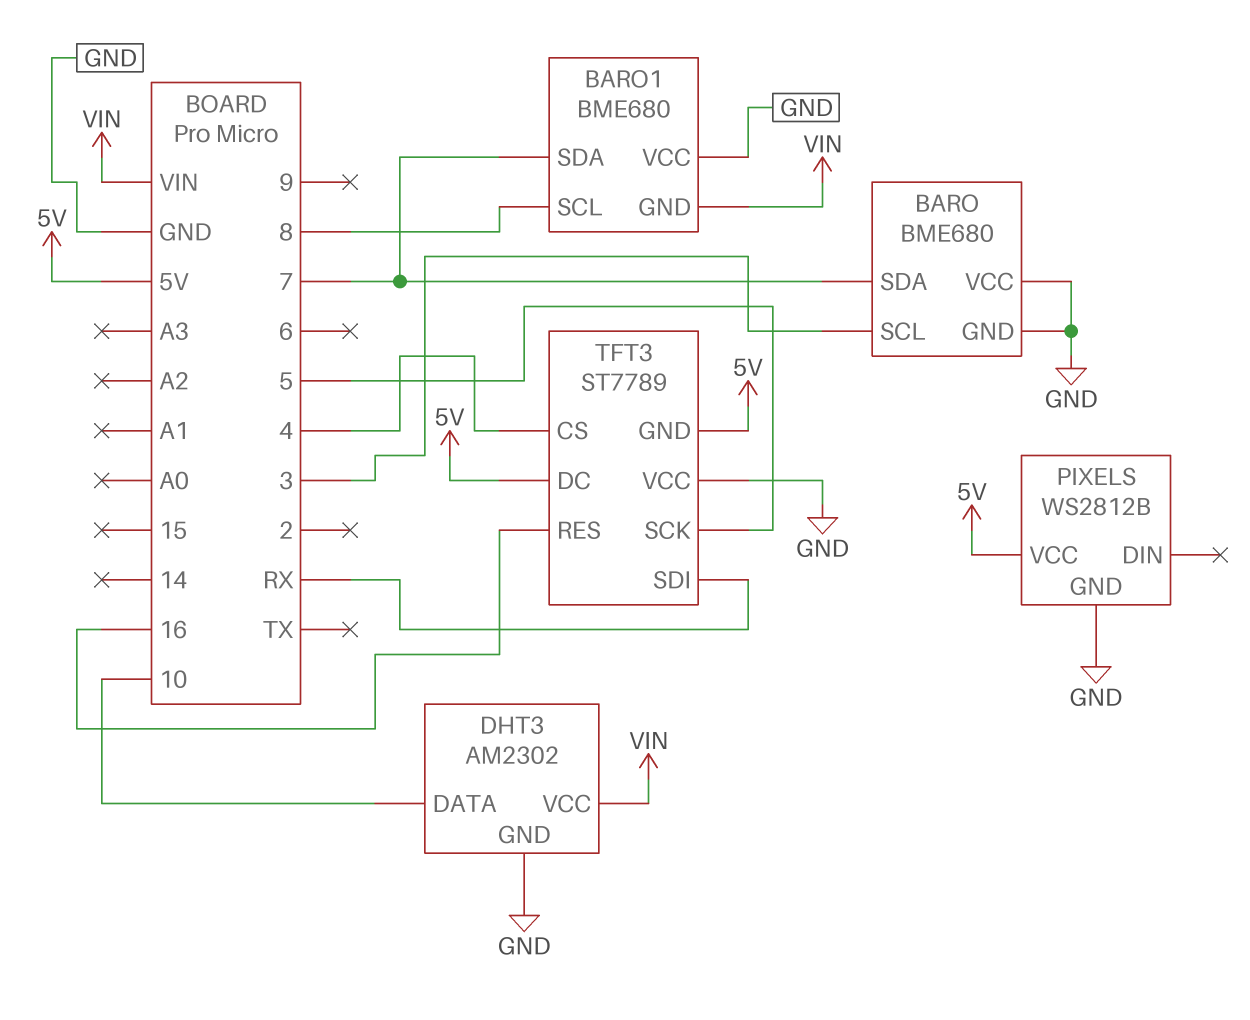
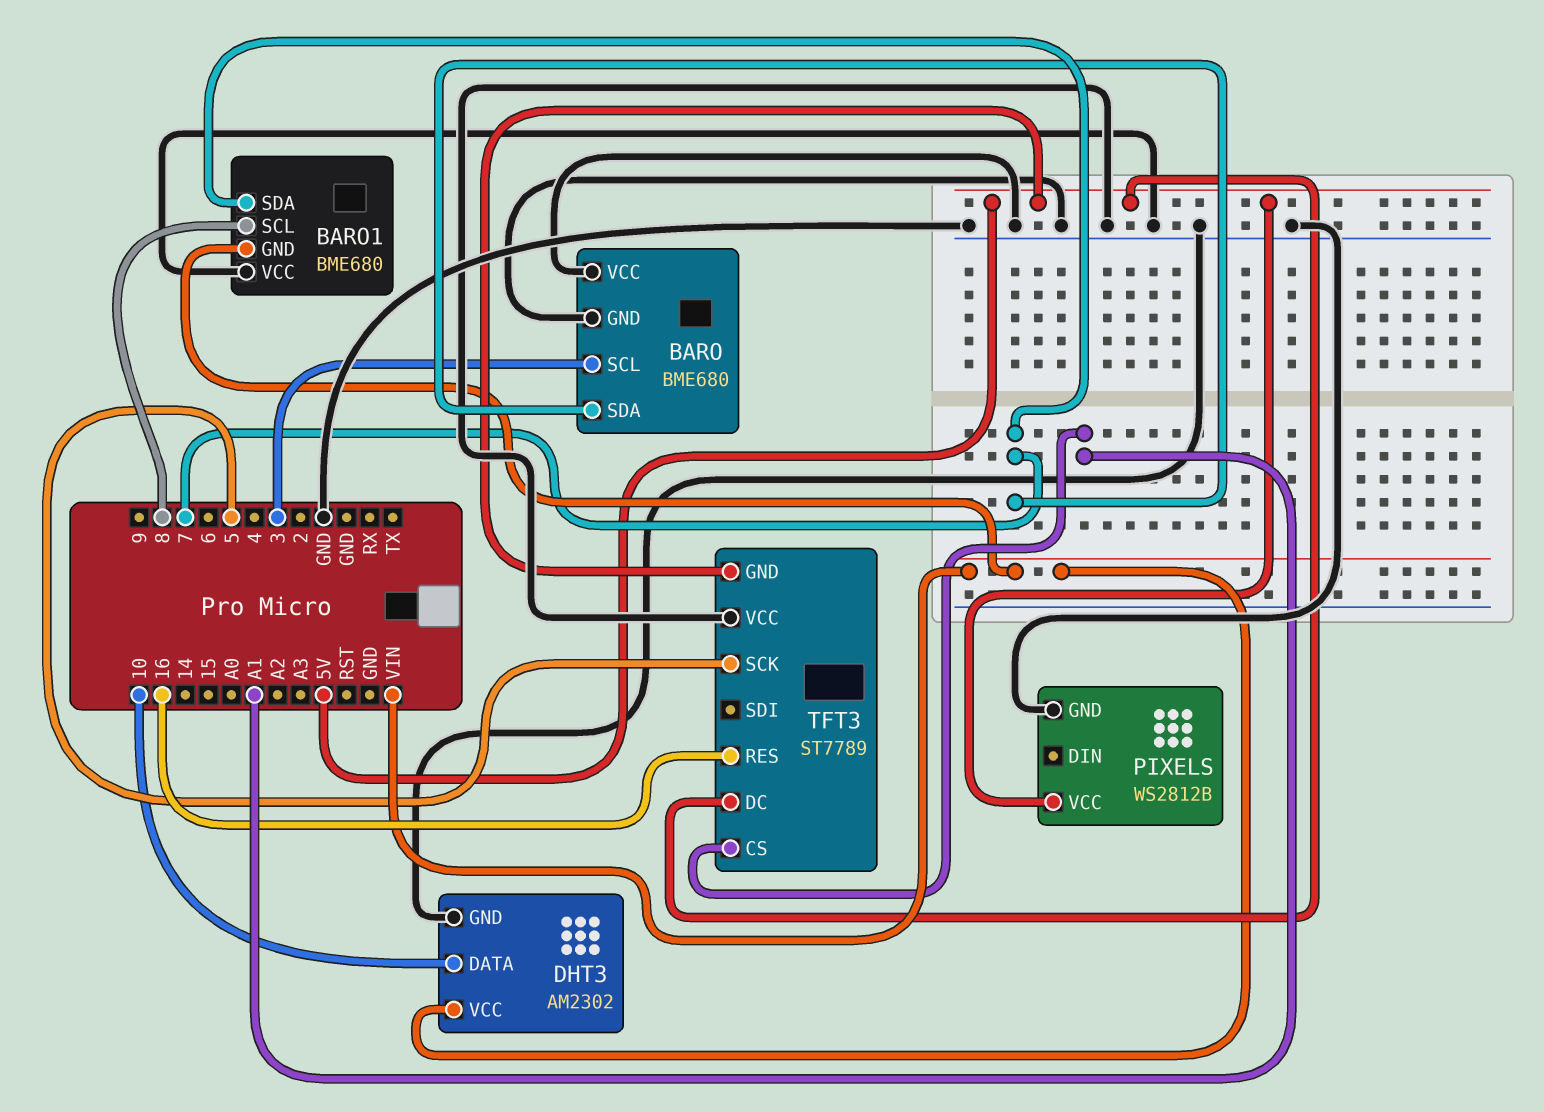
TFT3 pin CS: 4 -> A1
TFT3 pin SDI: RX -> none

